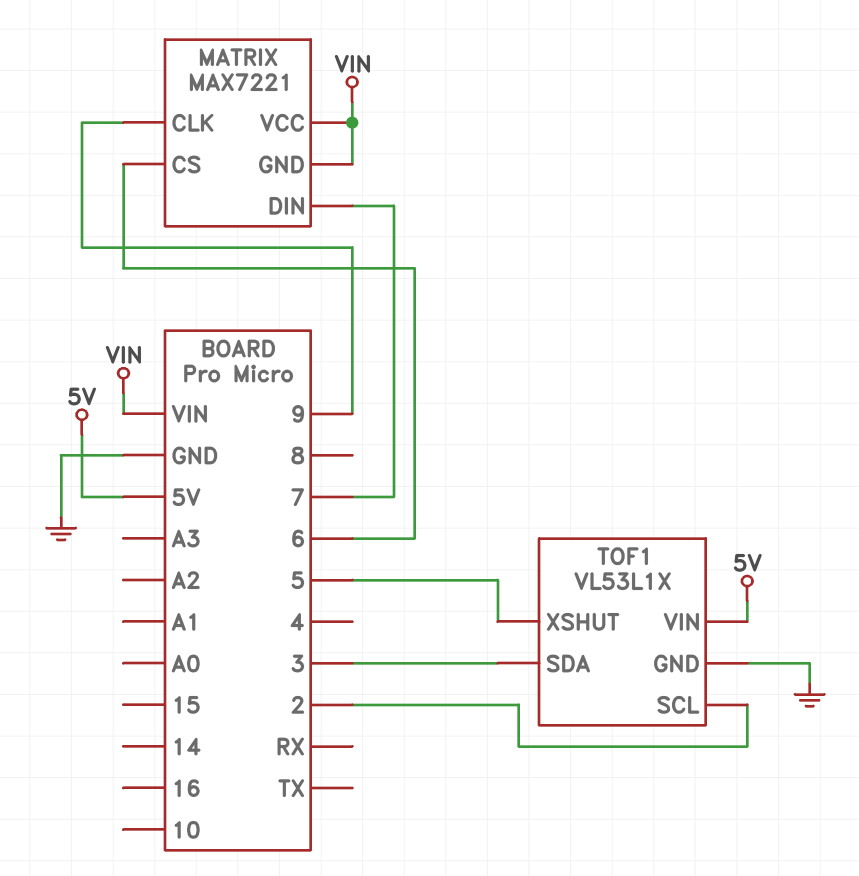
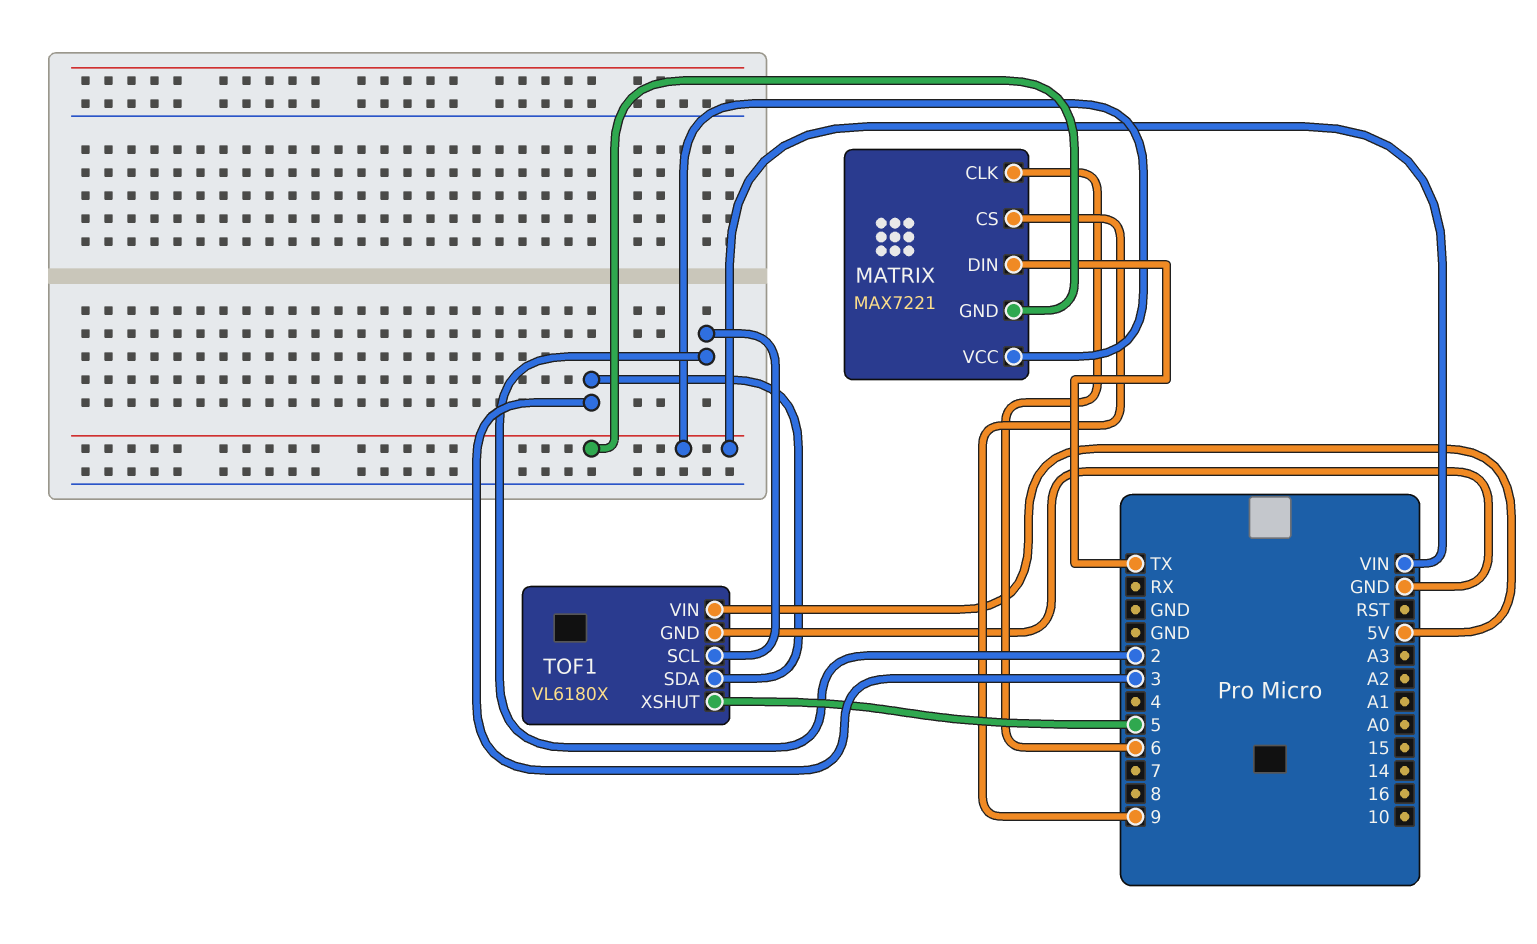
MATRIX pin CLK: 9 -> 6
MATRIX pin CS: 6 -> 9
MATRIX pin DIN: 7 -> TX
TOF1: VL53L1X -> VL6180X

